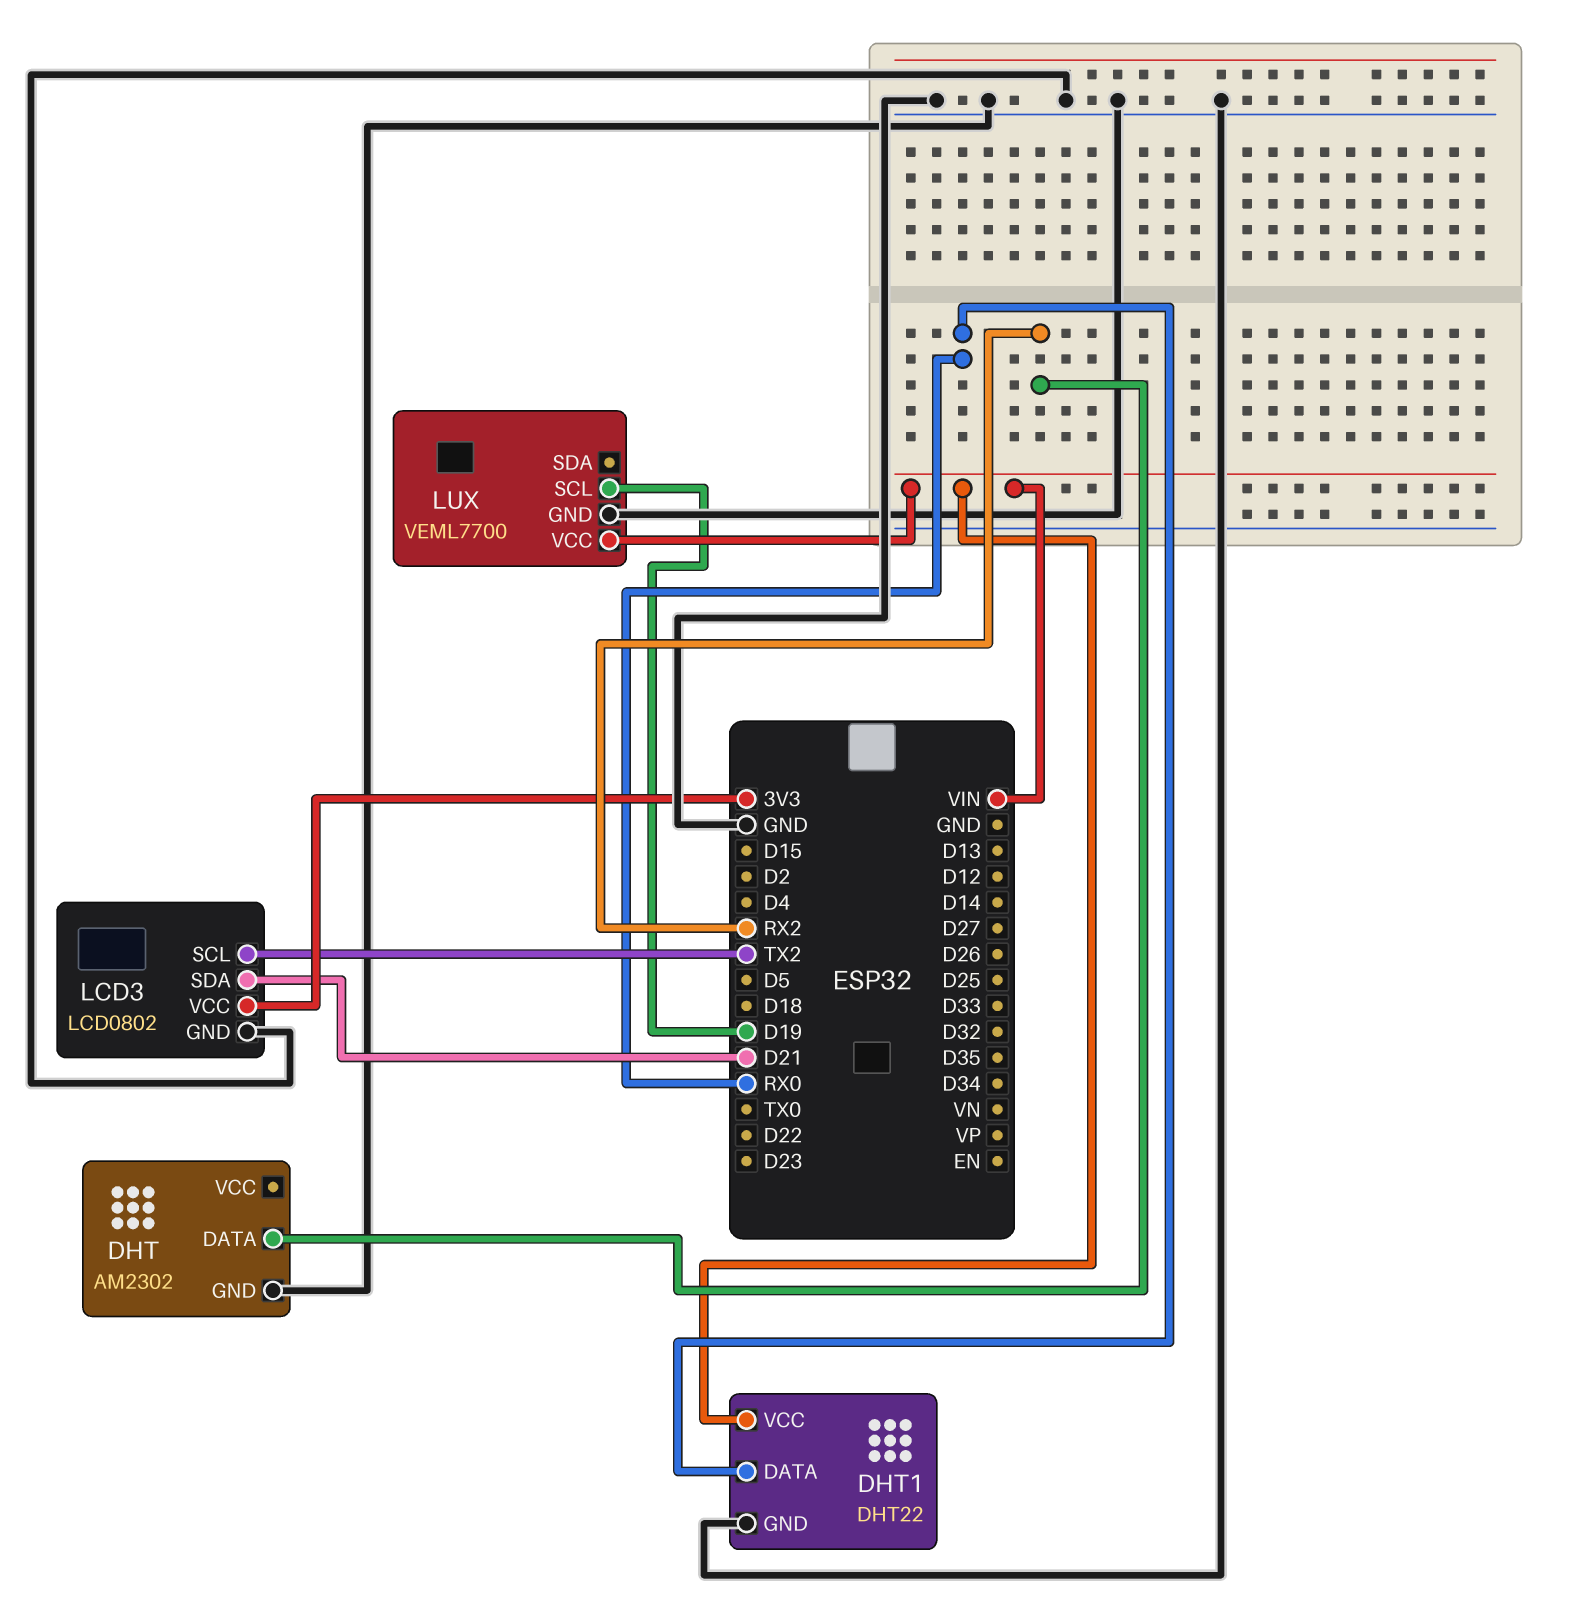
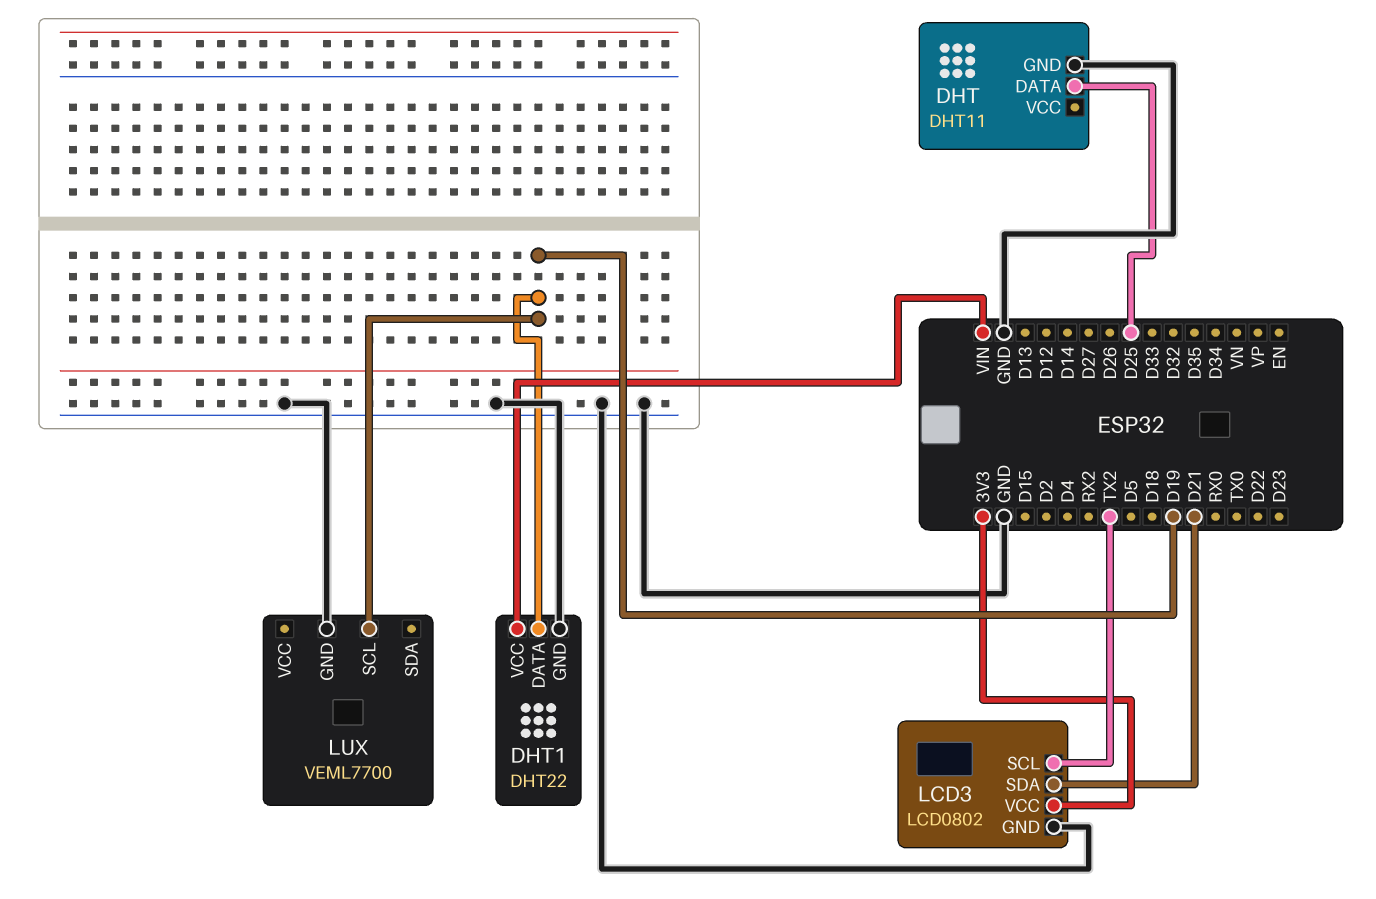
DHT: AM2302 -> DHT11
DHT pin DATA: RX2 -> D25
DHT1 pin DATA: RX0 -> D19
LUX pin VCC: VIN -> none

